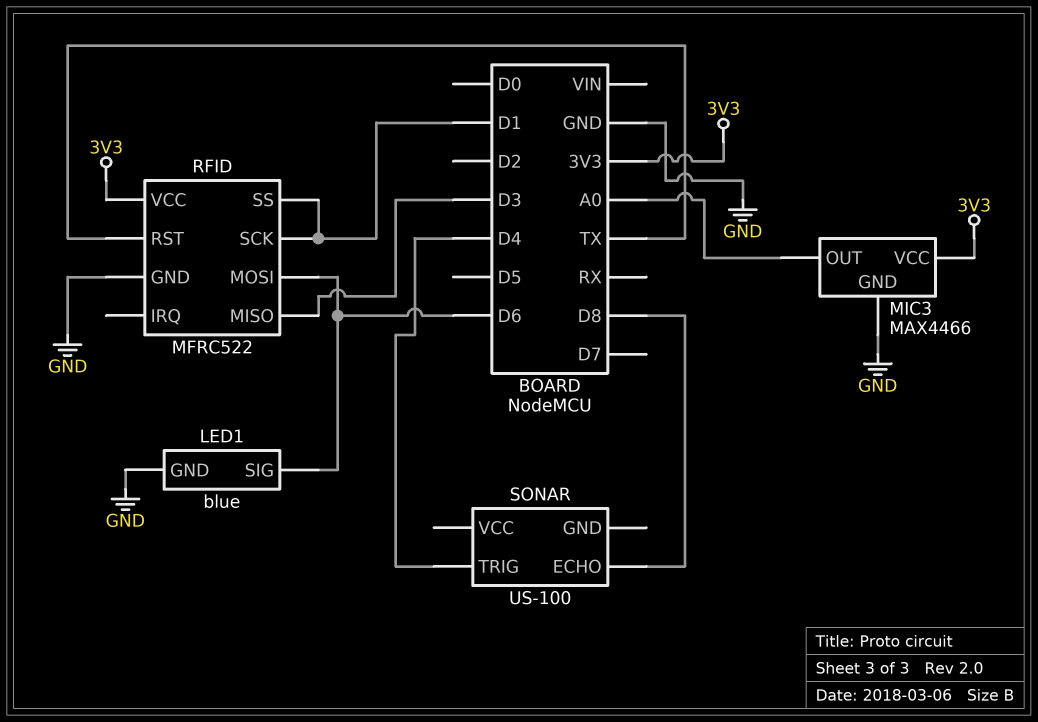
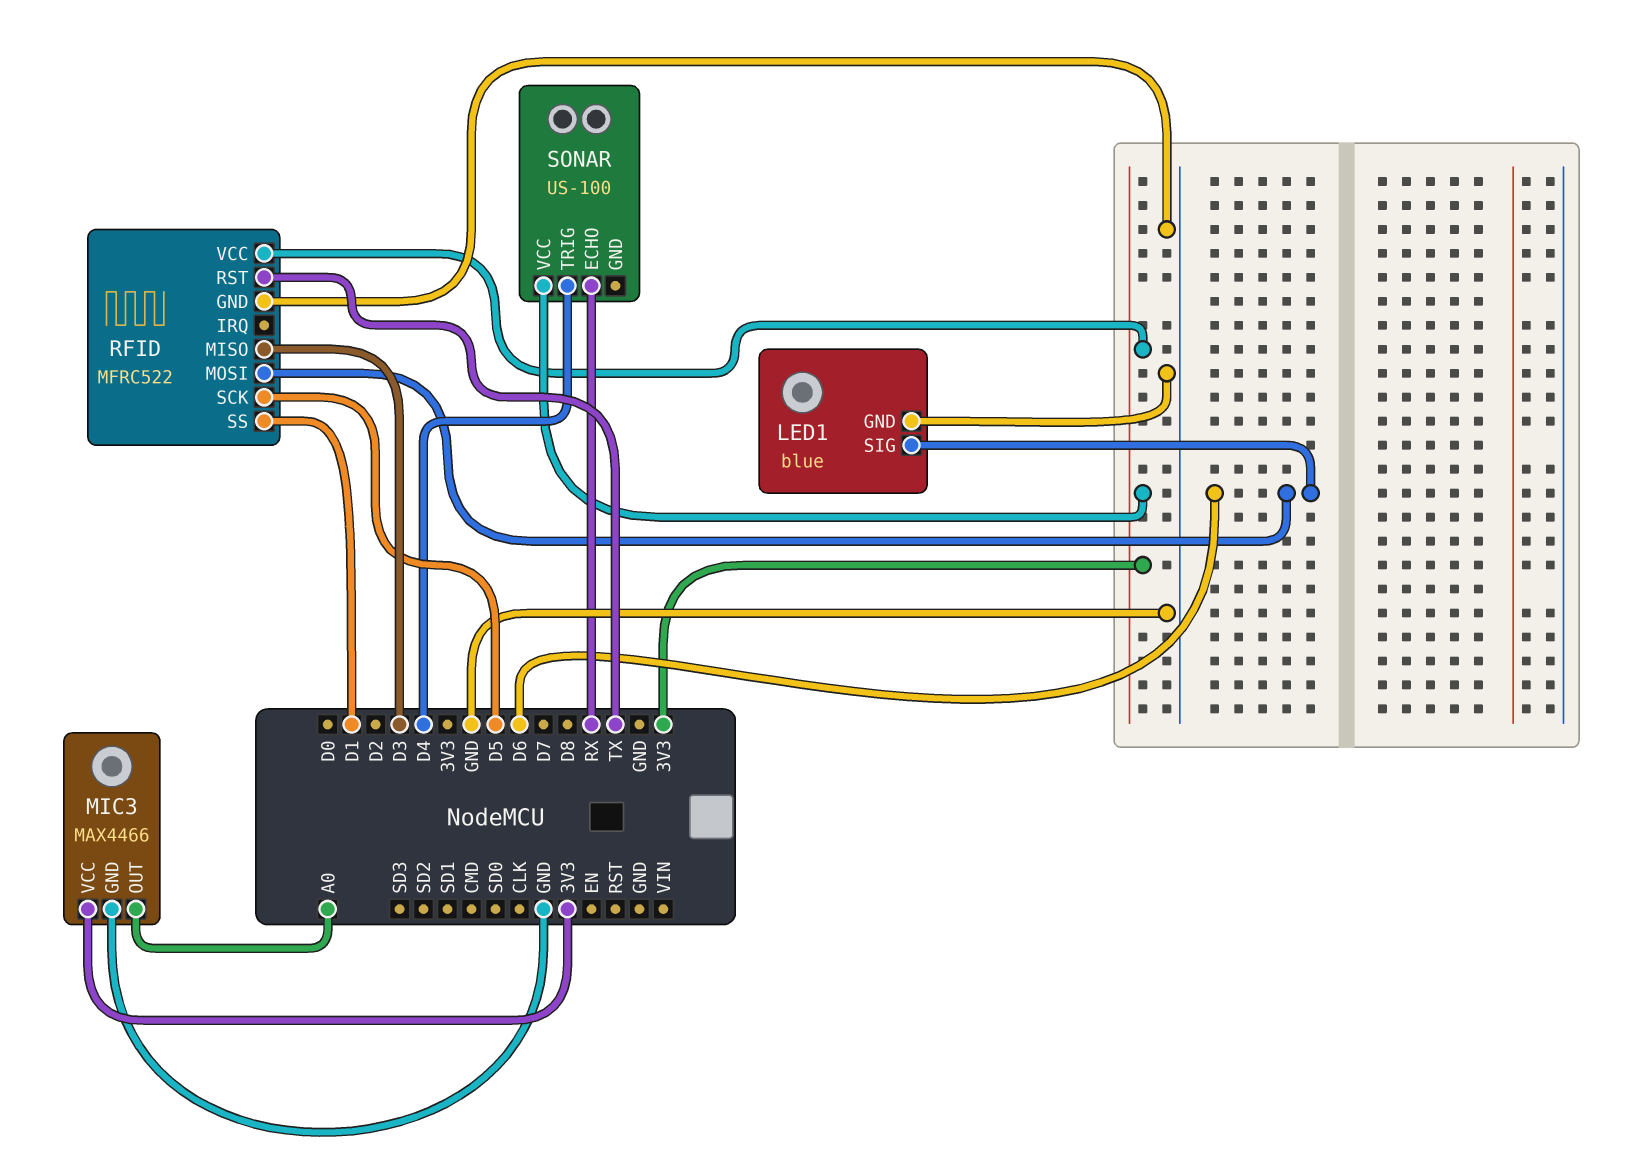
RFID pin SCK: D1 -> D5
SONAR pin ECHO: D8 -> RX
SONAR pin VCC: none -> 3V3

